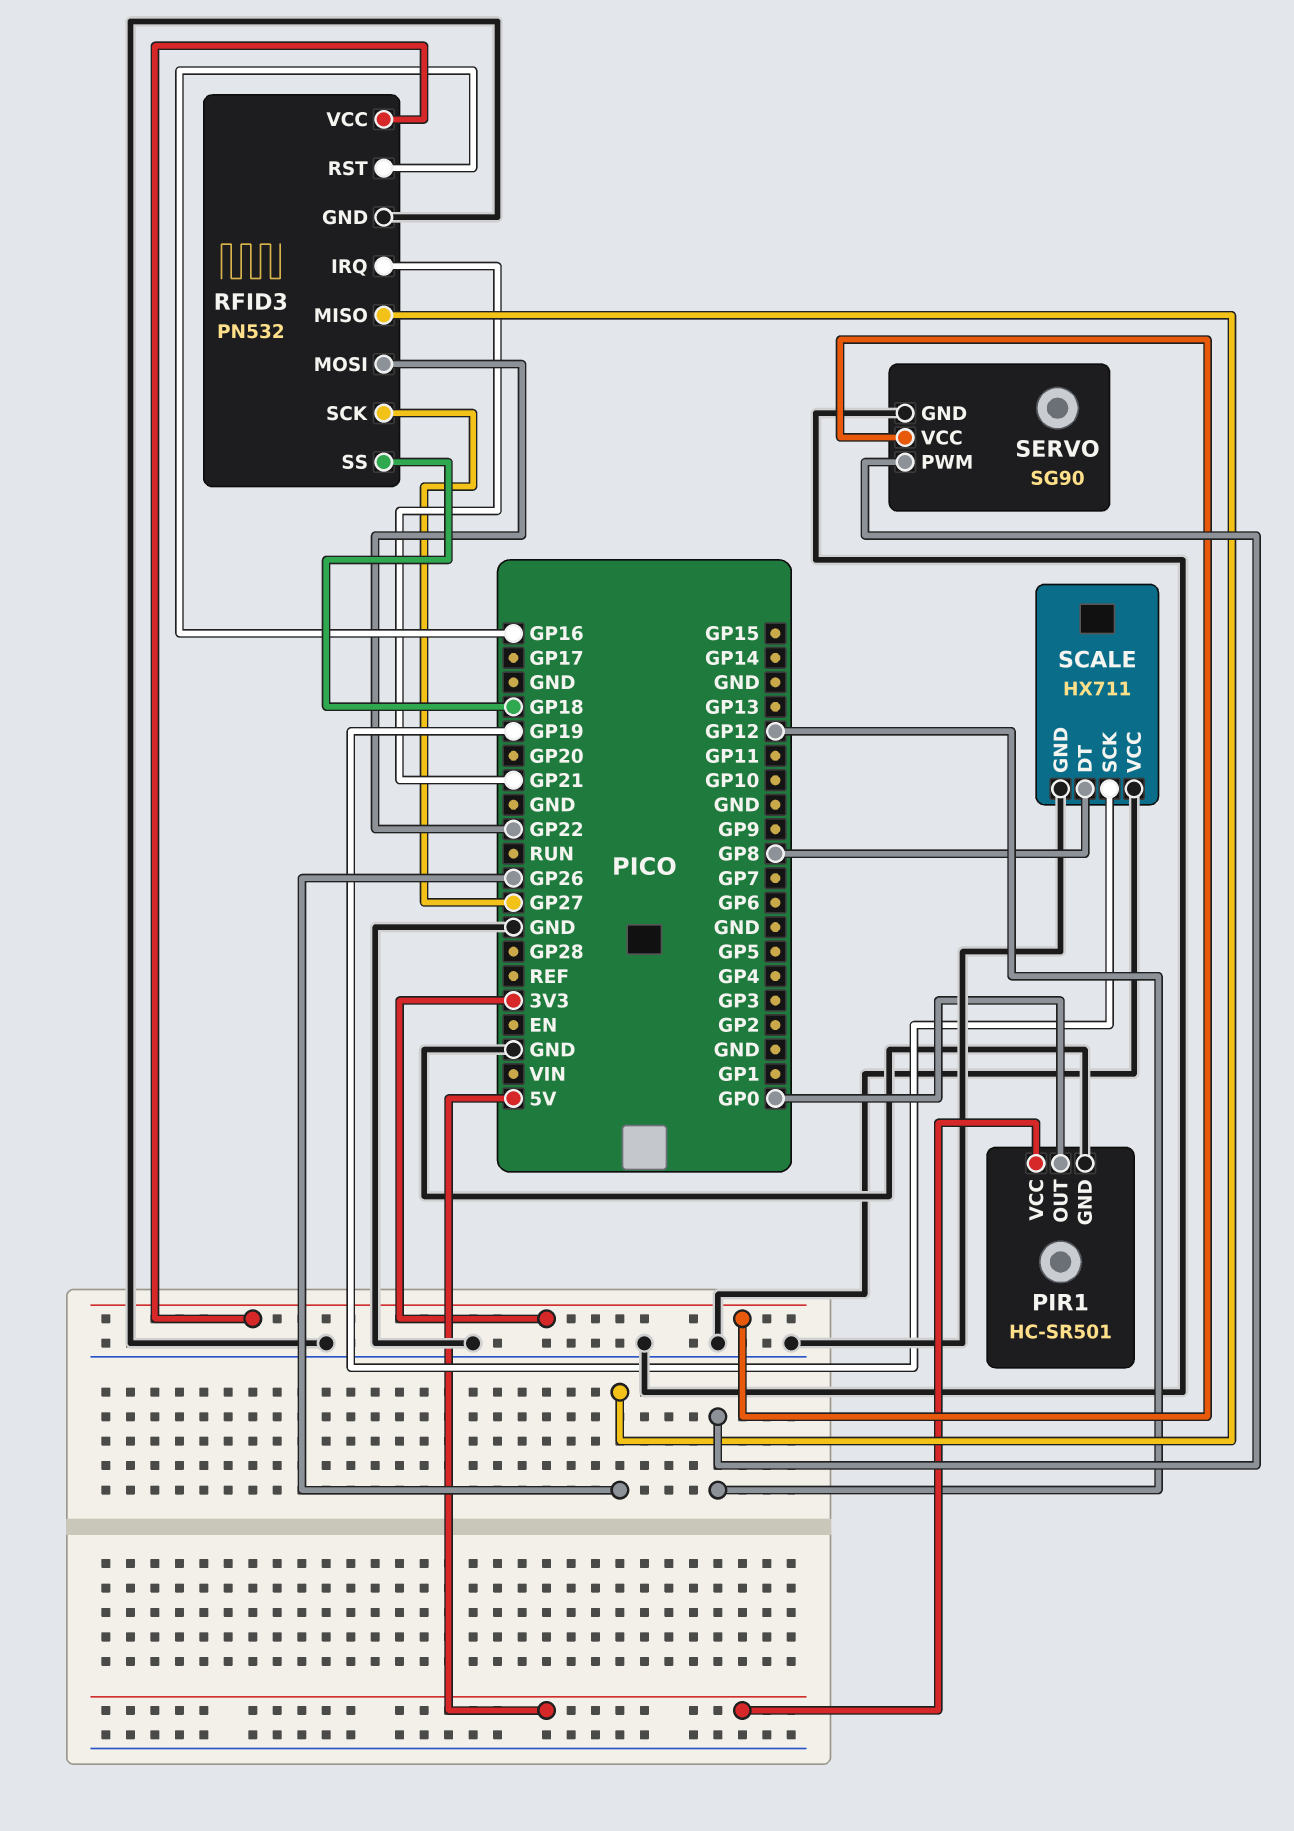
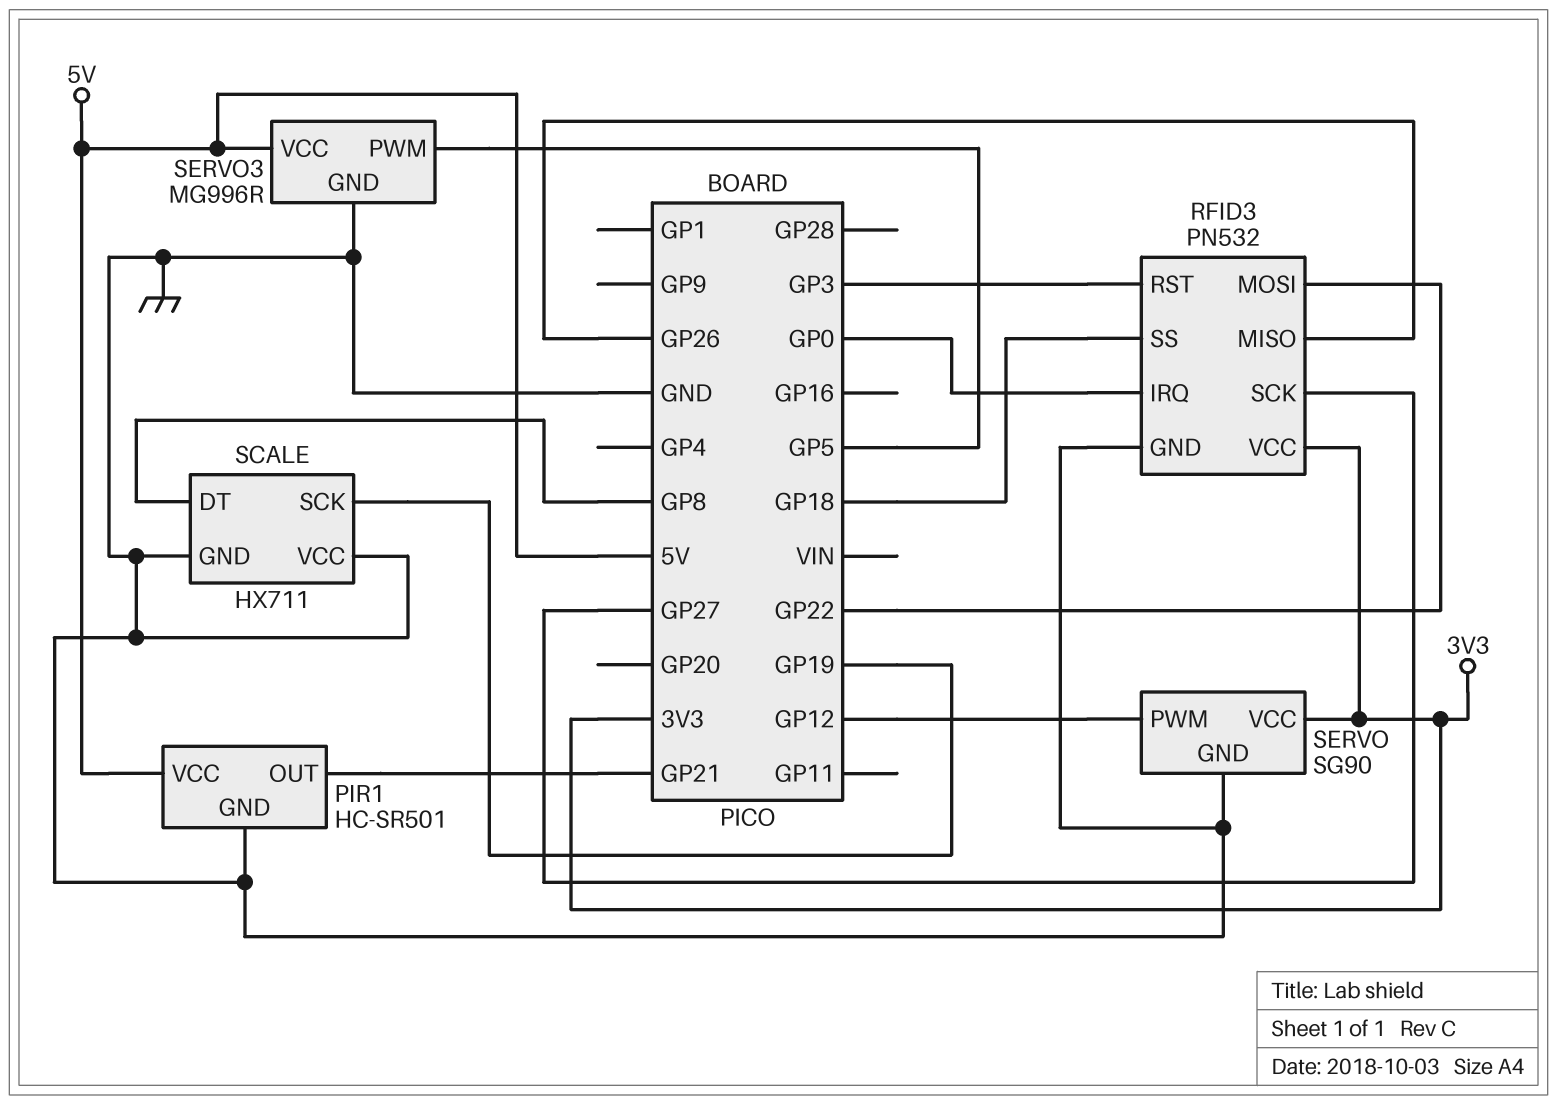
PIR1 pin OUT: GP0 -> GP21
RFID3 pin IRQ: GP21 -> GP0
RFID3 pin RST: GP16 -> GP3
SERVO3: none -> MG996R
SERVO3 pin GND: none -> GND
SERVO3 pin PWM: none -> GP5
SERVO3 pin VCC: none -> 5V

